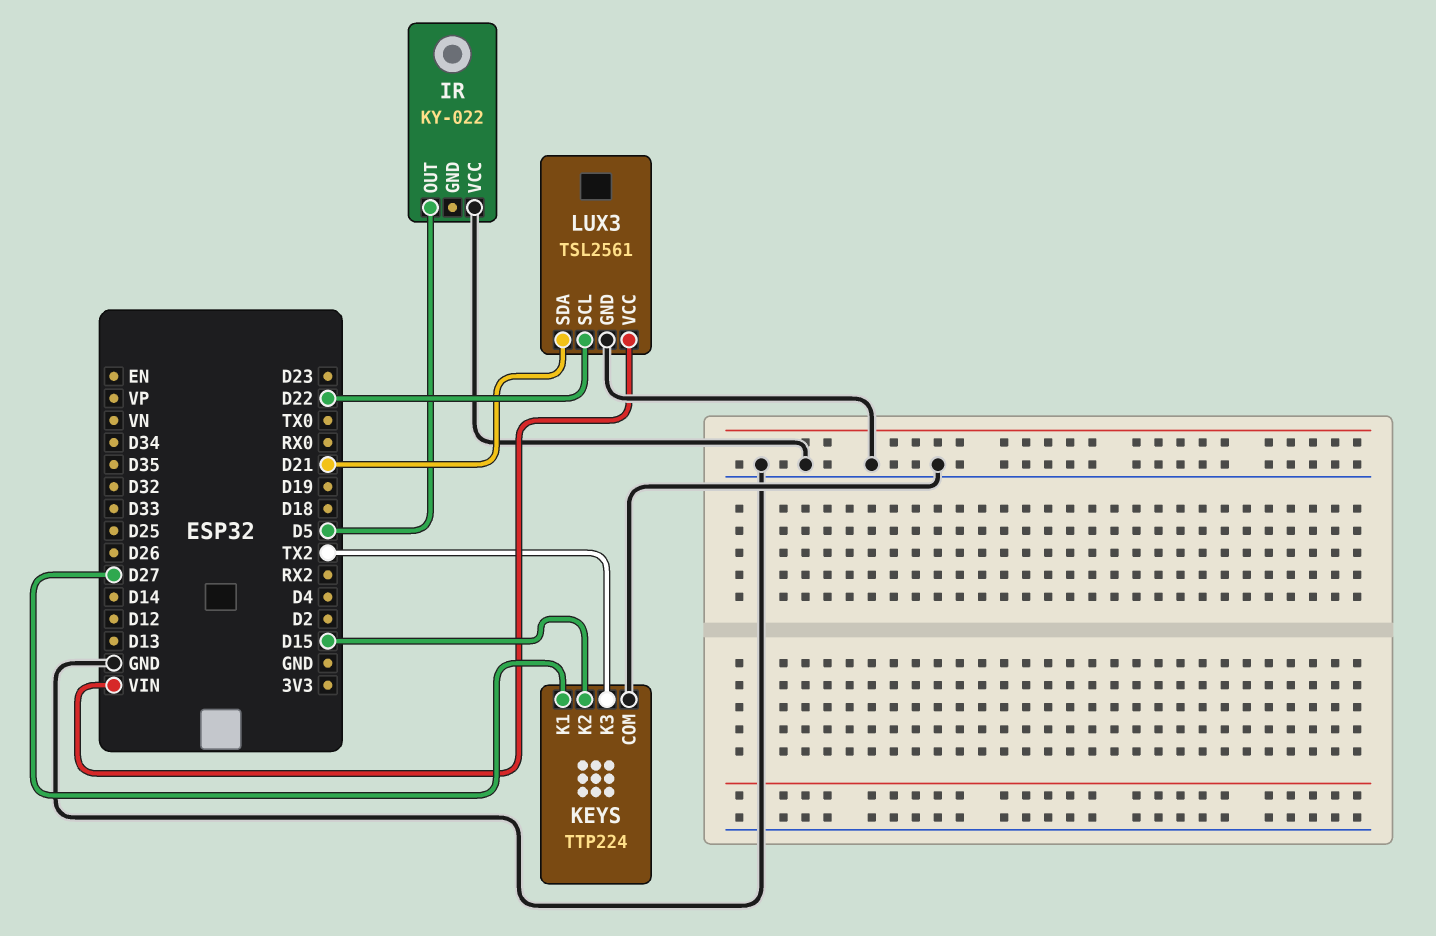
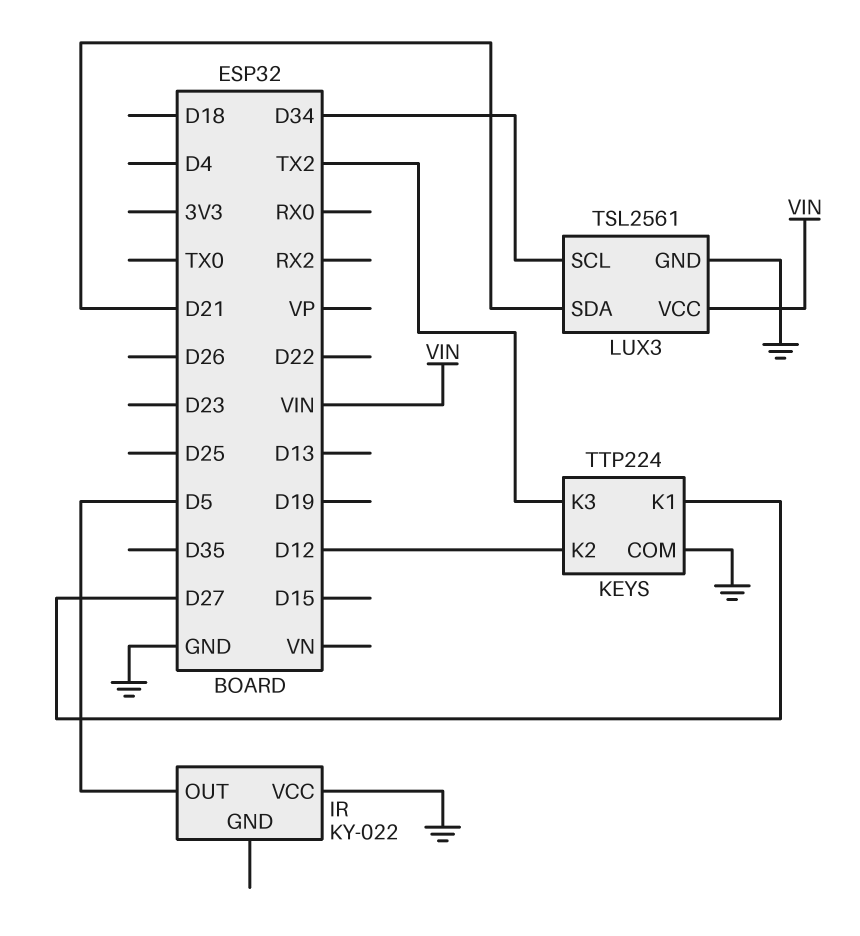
KEYS pin K2: D15 -> D12
LUX3 pin SCL: D22 -> D34

